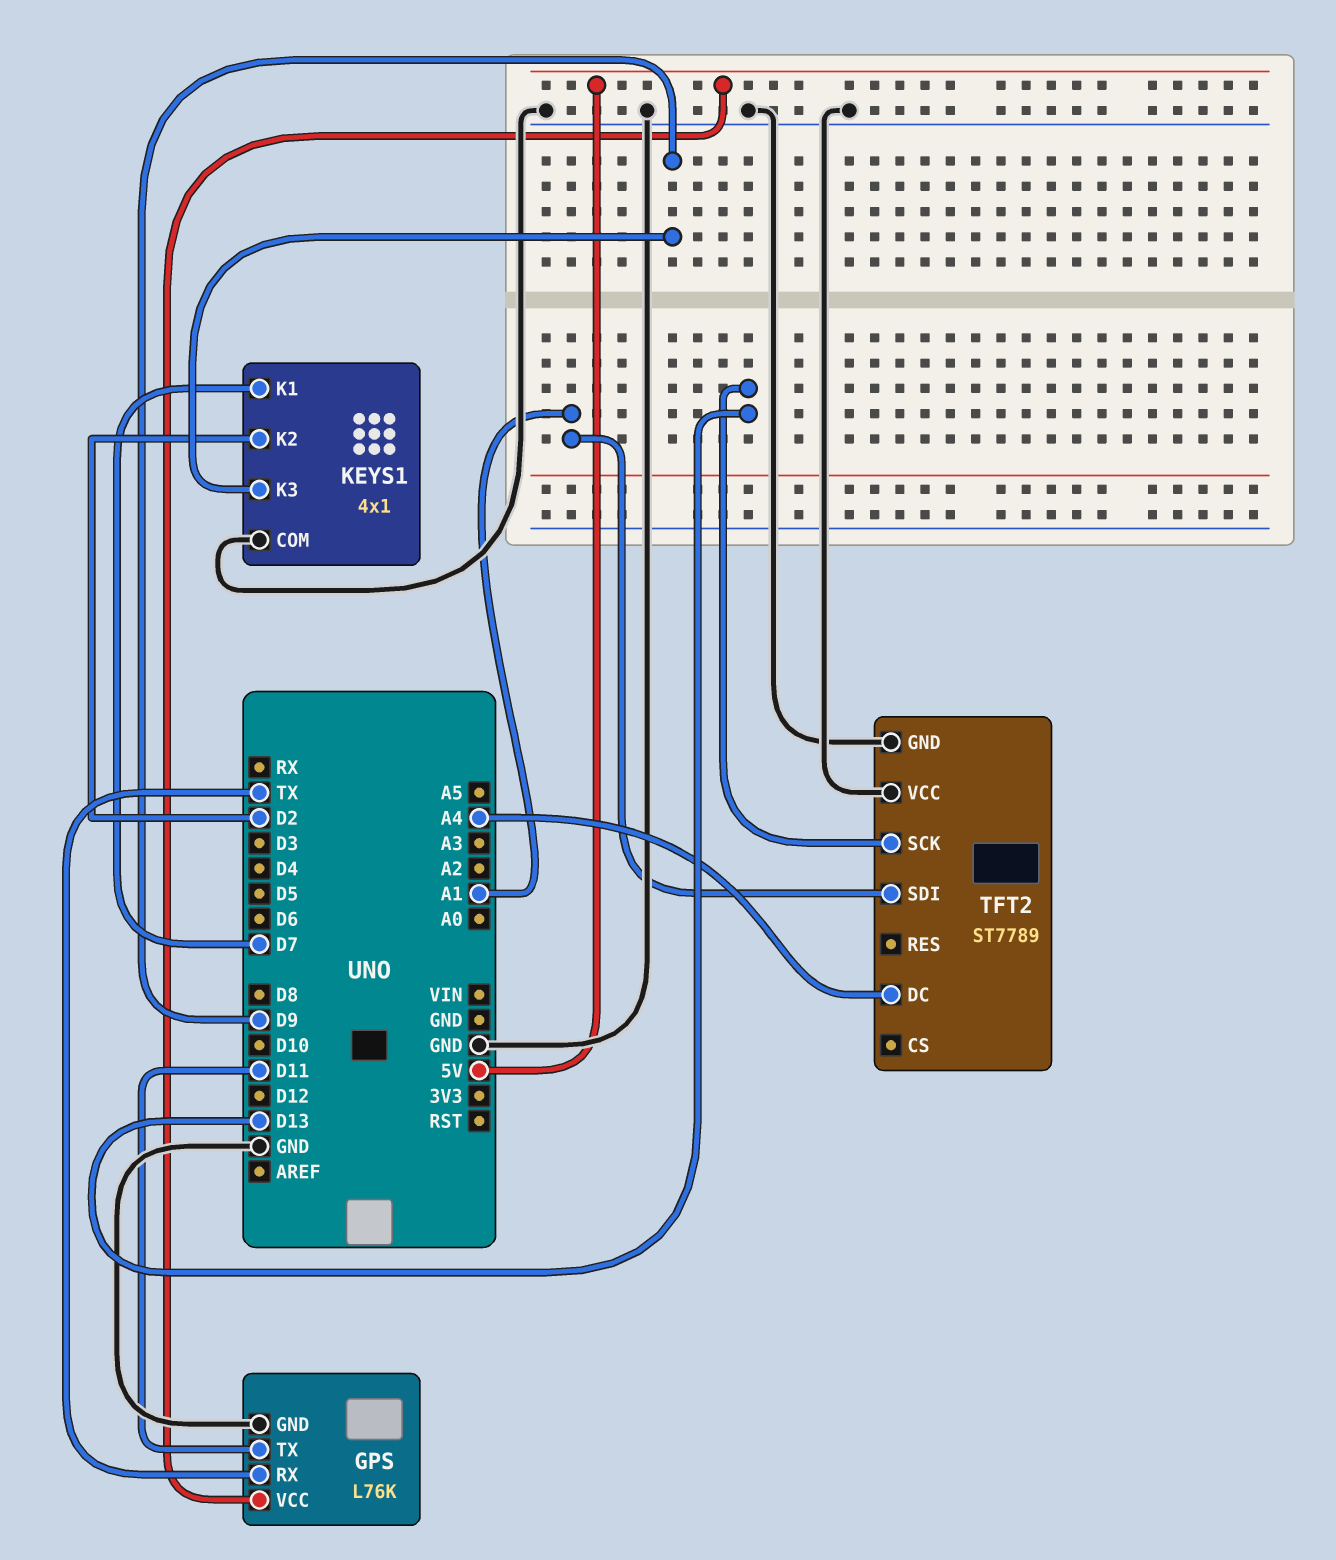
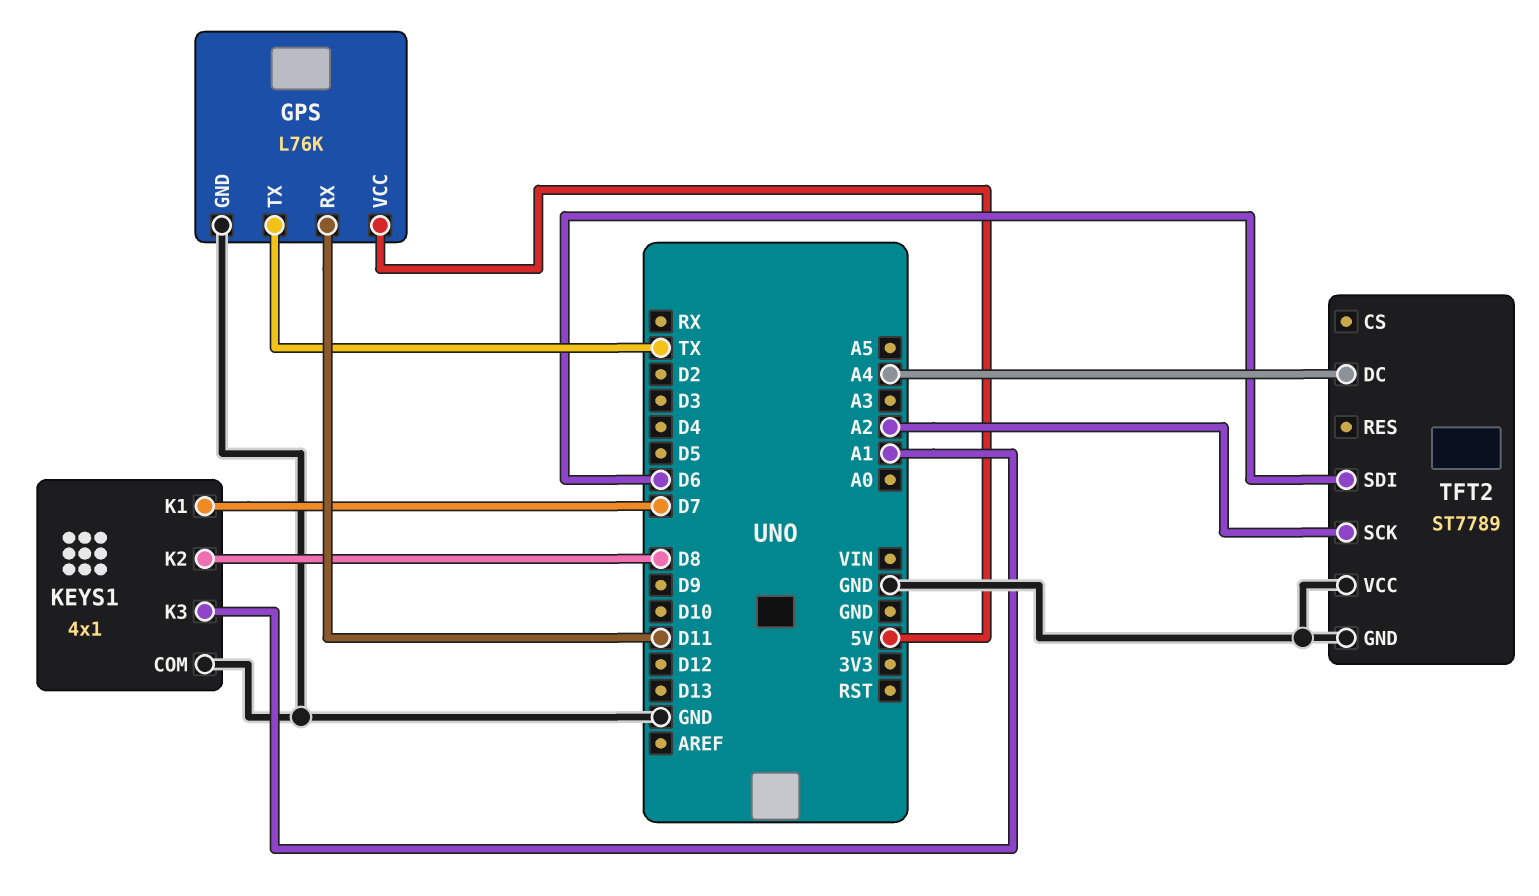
GPS pin RX: TX -> D11
GPS pin TX: D11 -> TX
KEYS1 pin K2: D2 -> D8
KEYS1 pin K3: D9 -> A1
TFT2 pin SCK: D13 -> A2
TFT2 pin SDI: A1 -> D6

